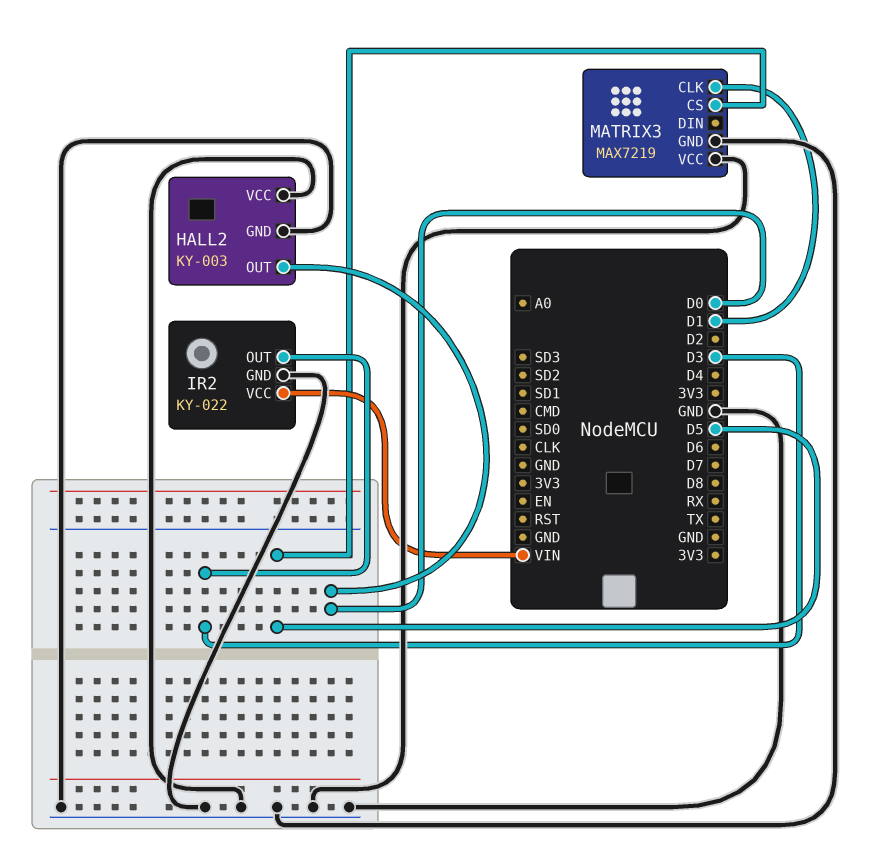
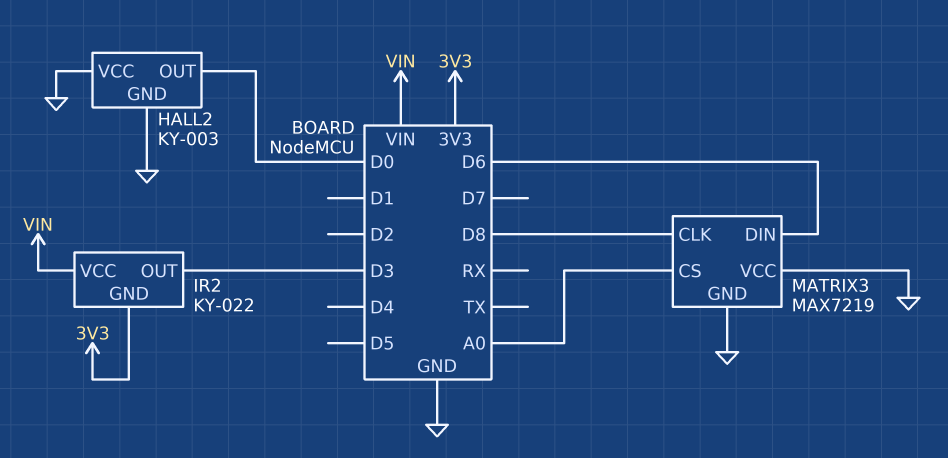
IR2 pin GND: GND -> 3V3
MATRIX3 pin CLK: D1 -> D8
MATRIX3 pin CS: D5 -> A0
MATRIX3 pin DIN: none -> D6

